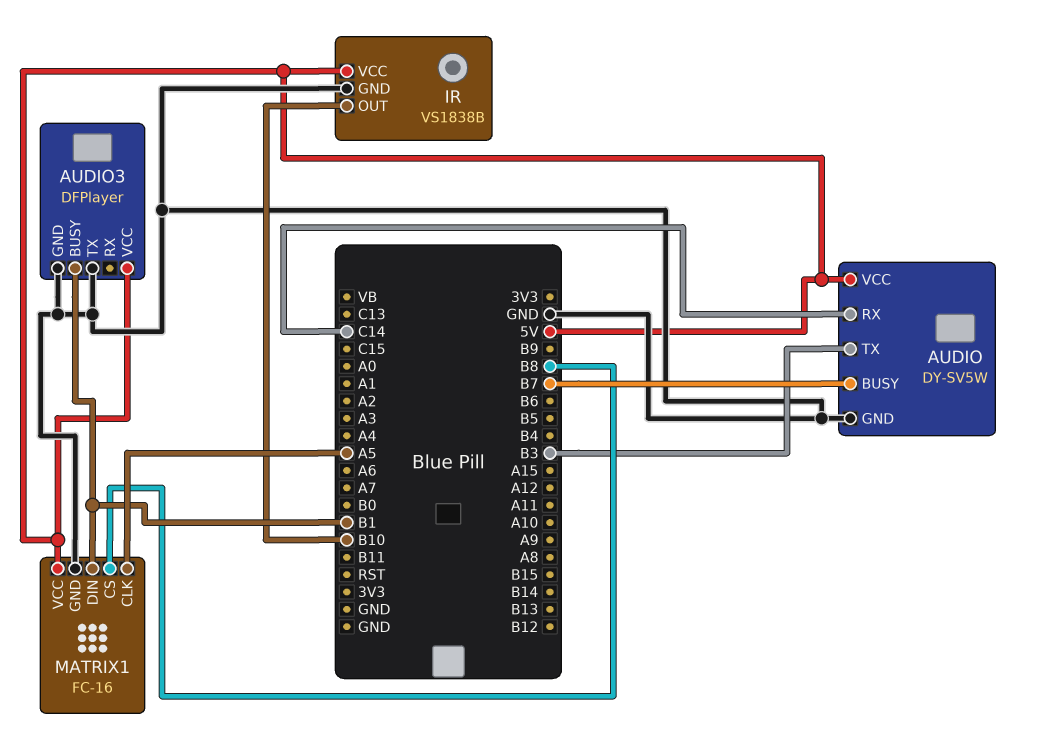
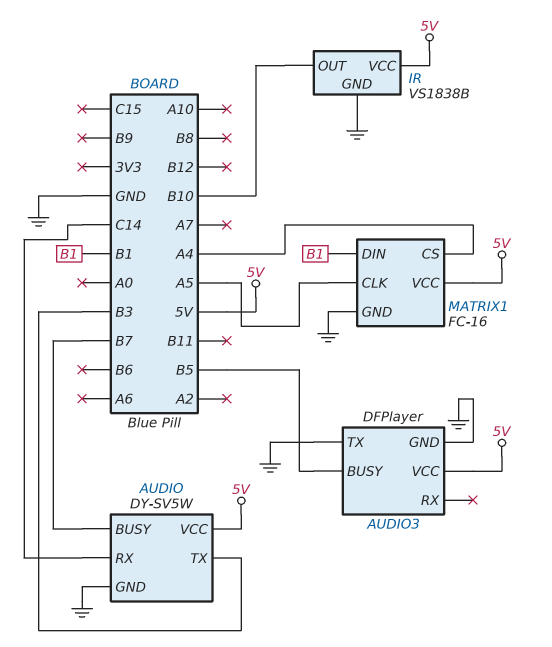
AUDIO3 pin BUSY: B1 -> B5
MATRIX1 pin CS: B8 -> A4

